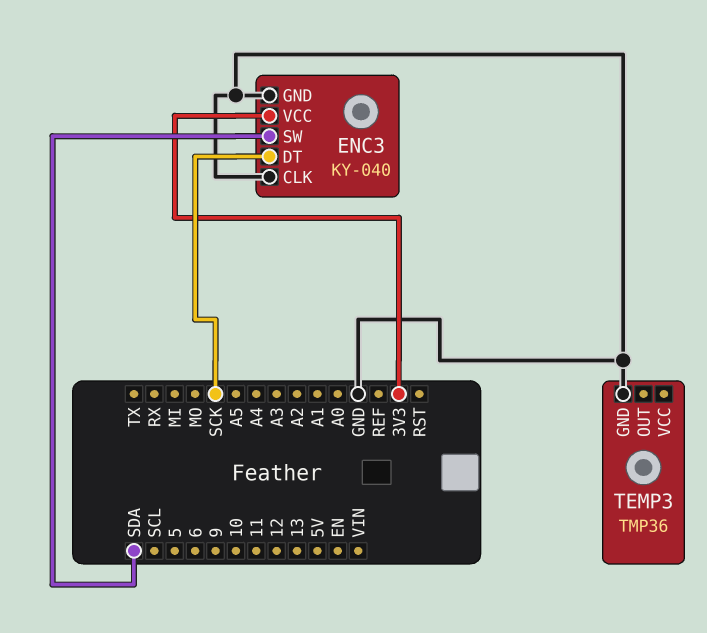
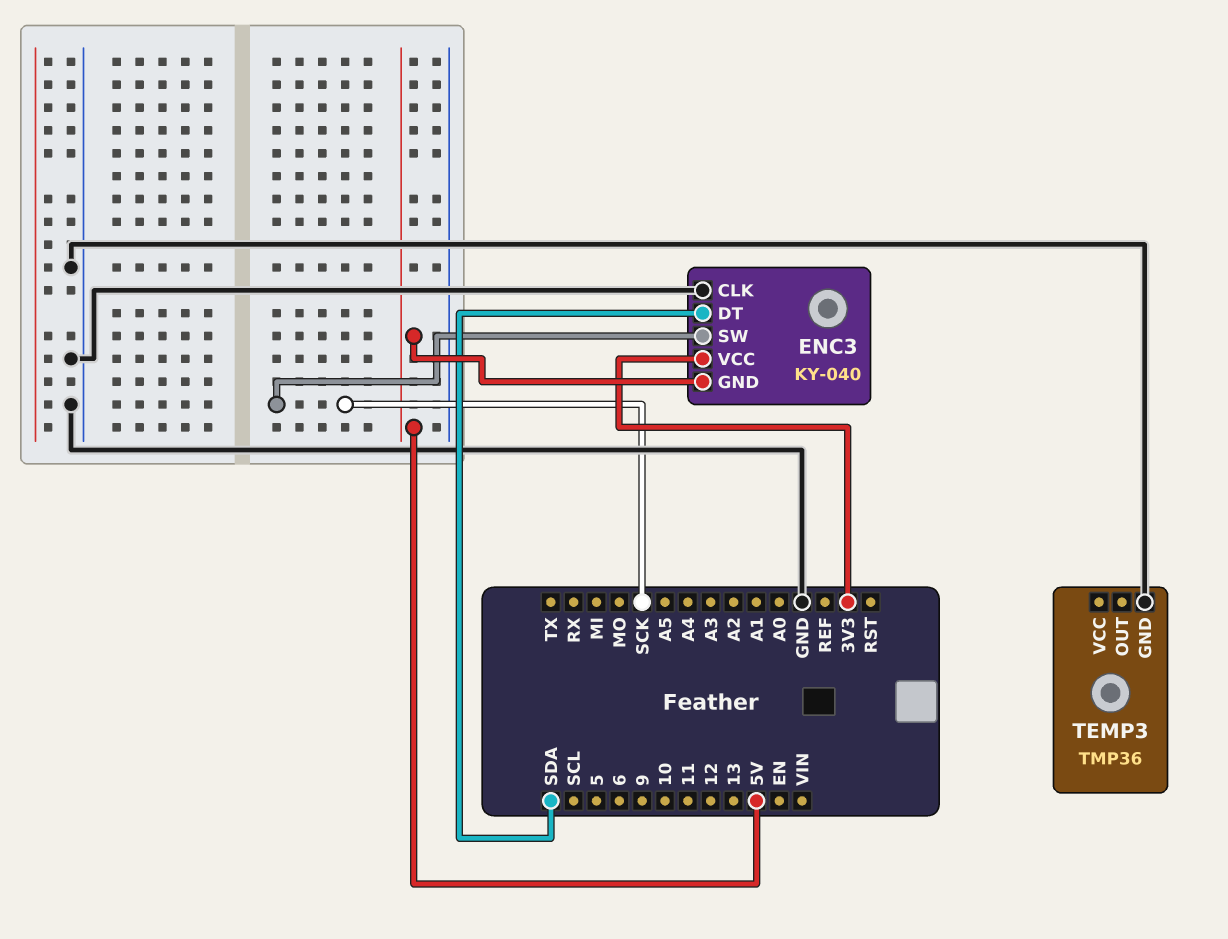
ENC3 pin DT: SCK -> SDA
ENC3 pin GND: GND -> 5V
ENC3 pin SW: SDA -> SCK

